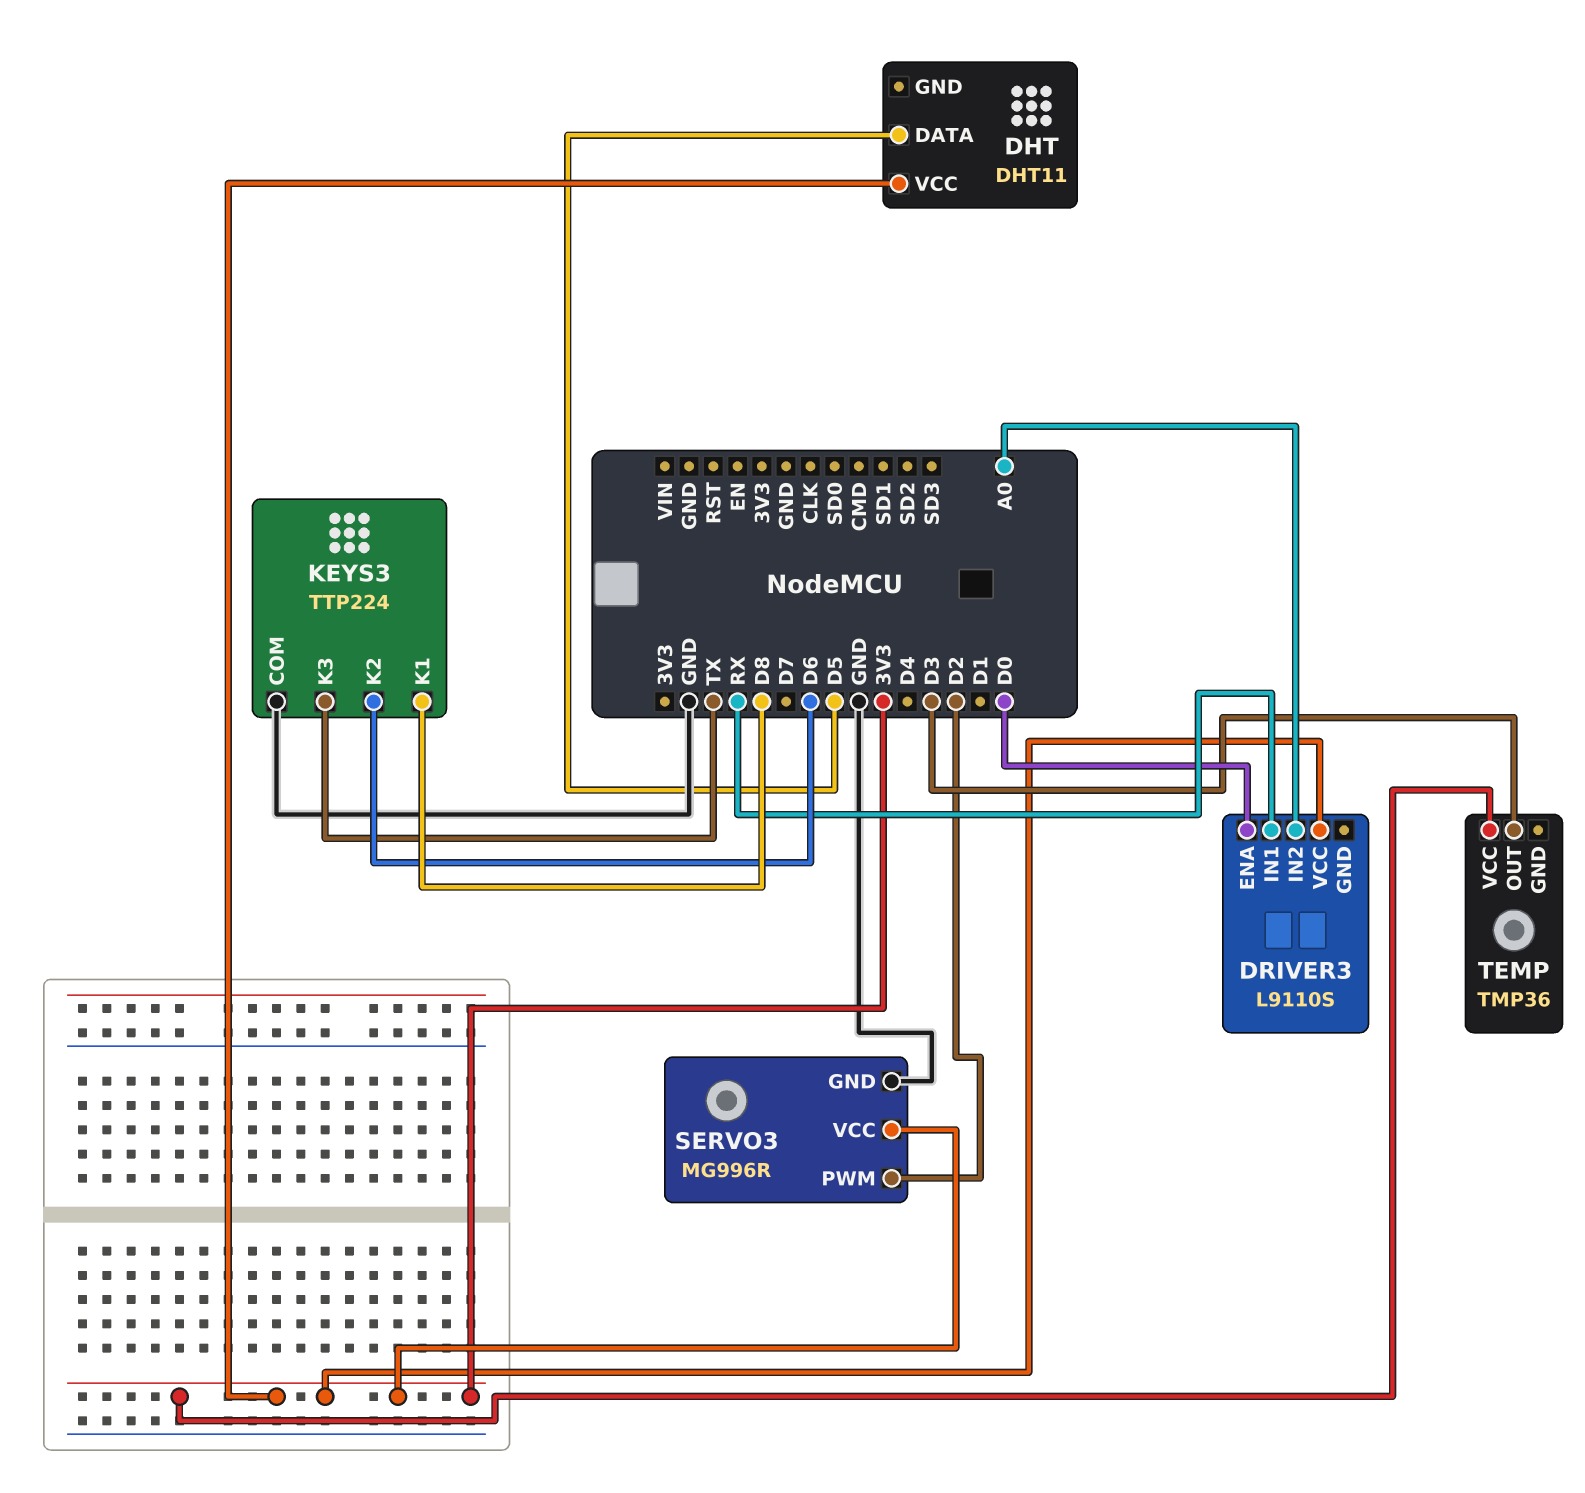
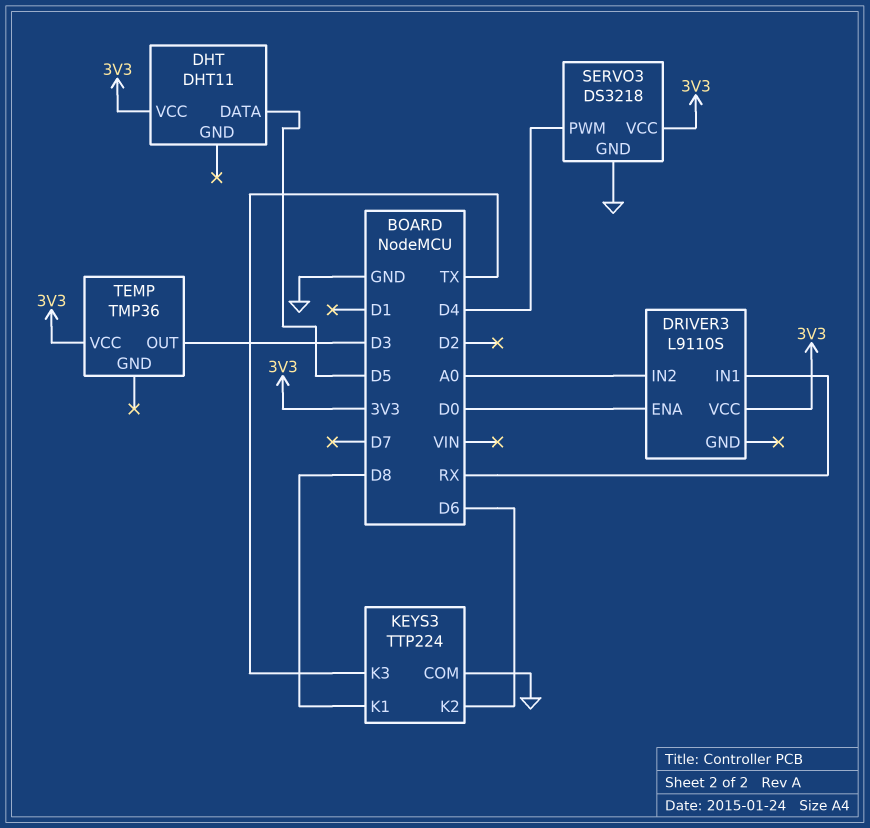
SERVO3: MG996R -> DS3218
SERVO3 pin PWM: D2 -> D4

